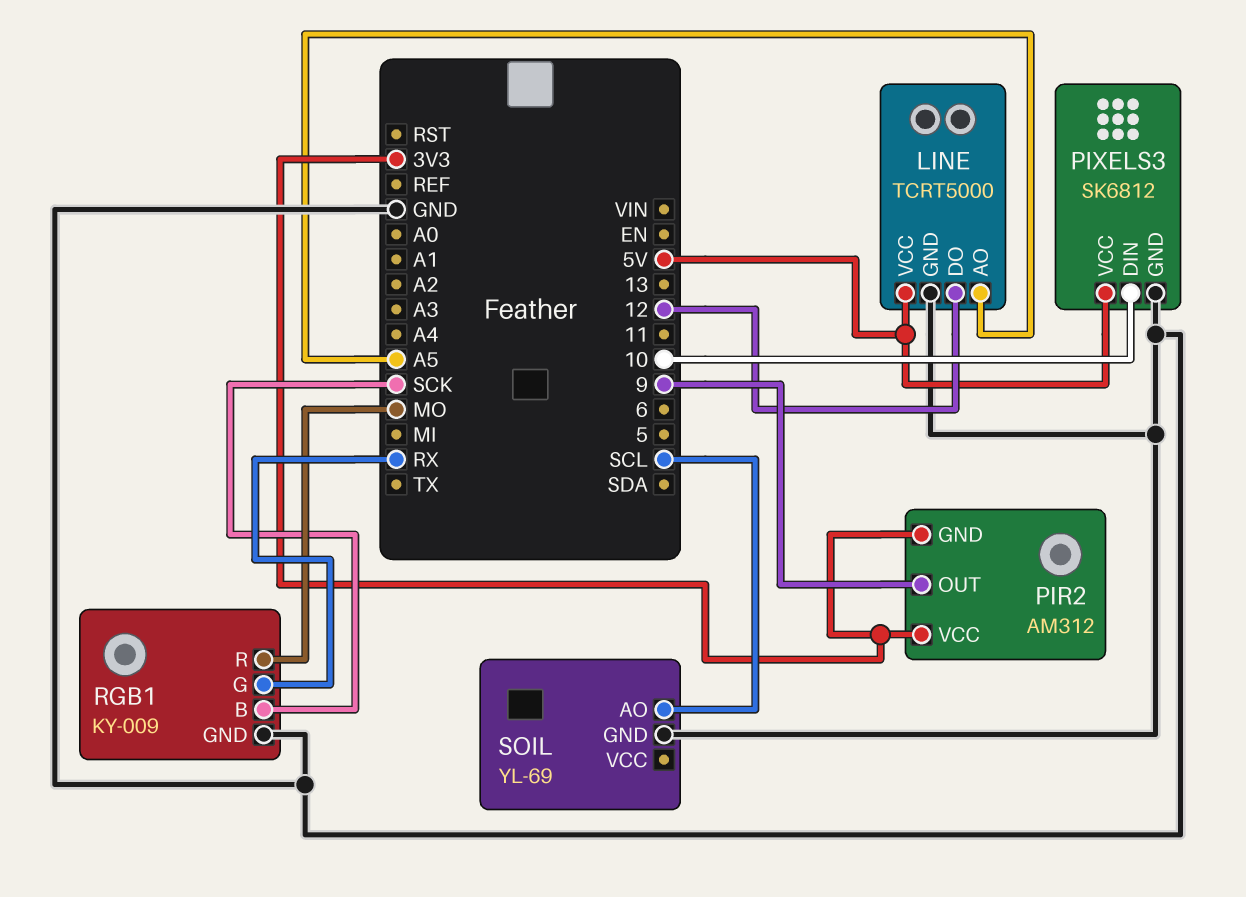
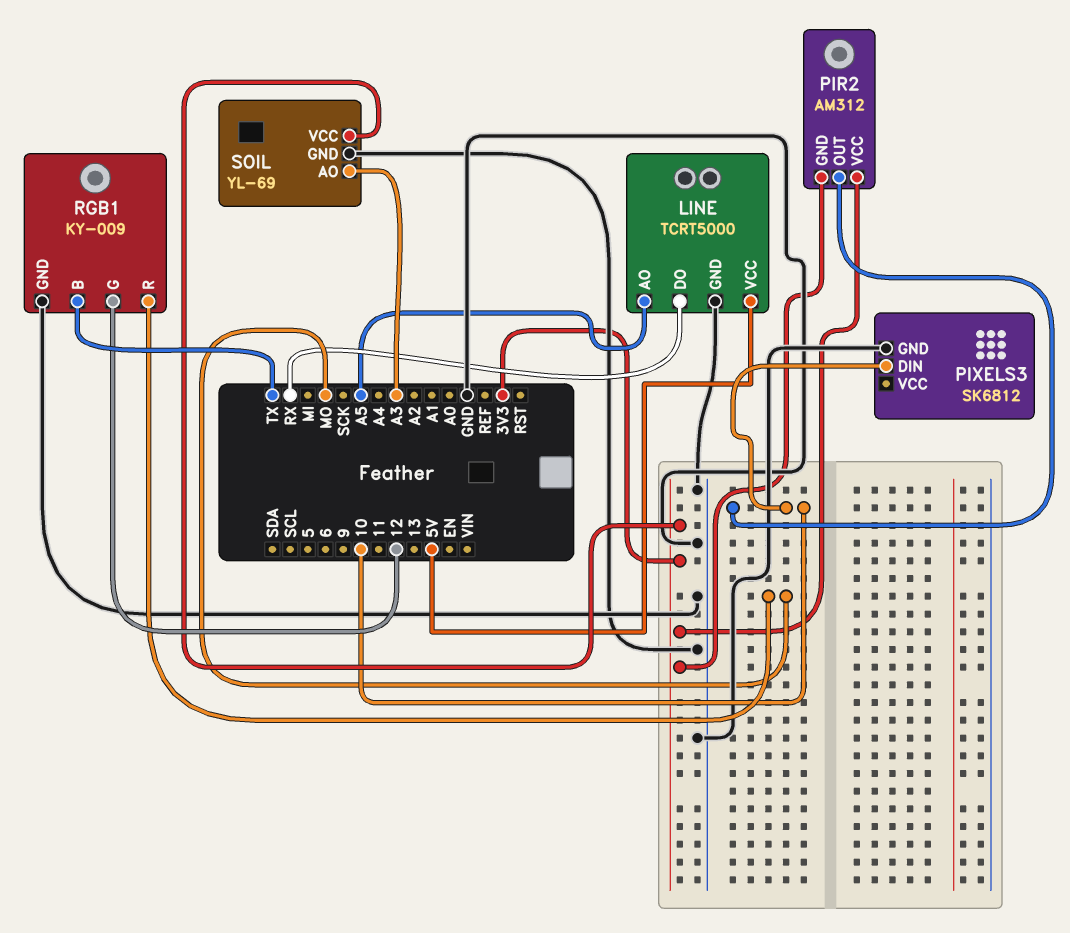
LINE pin DO: 12 -> RX
PIR2 pin OUT: 9 -> 10
PIXELS3 pin VCC: 5V -> none
RGB1 pin B: SCK -> TX
RGB1 pin G: RX -> 12
SOIL pin AO: SCL -> A3
SOIL pin VCC: none -> 3V3

